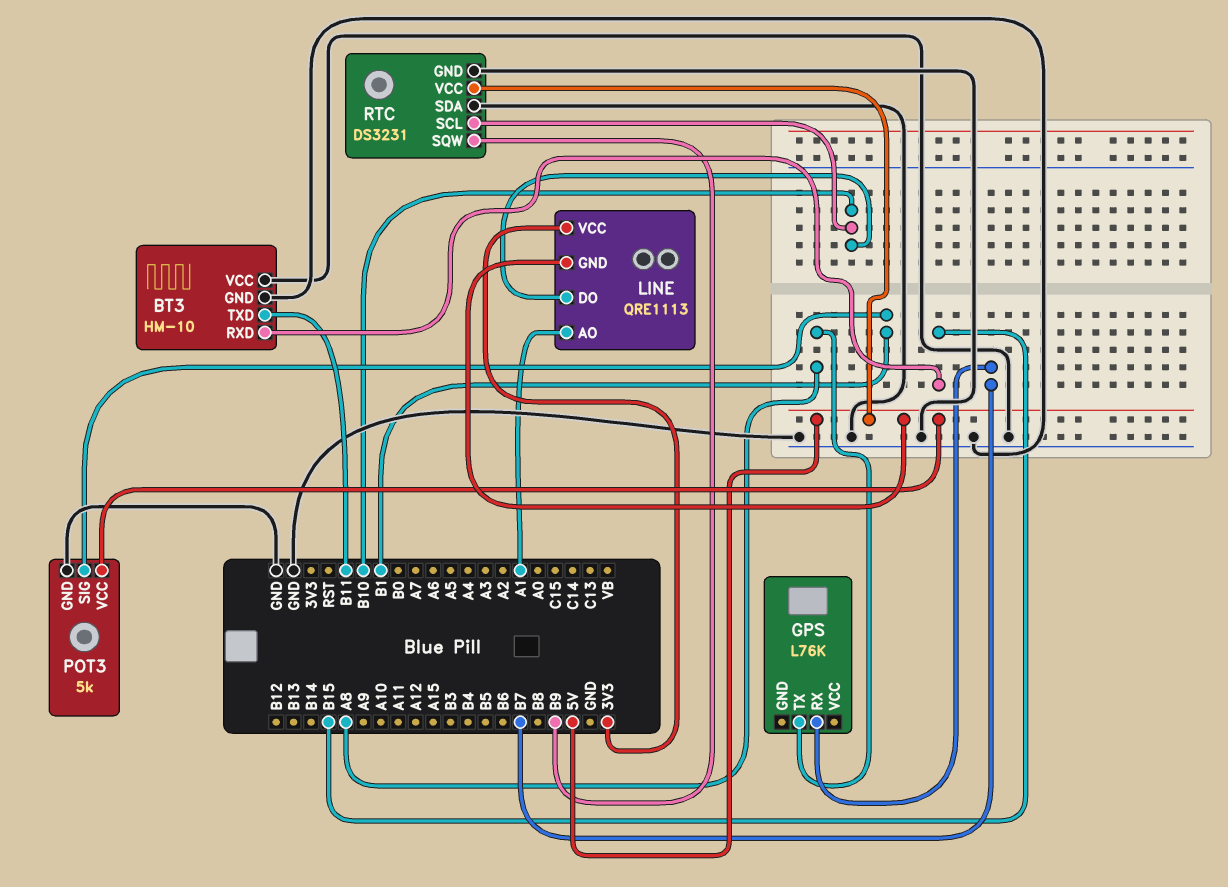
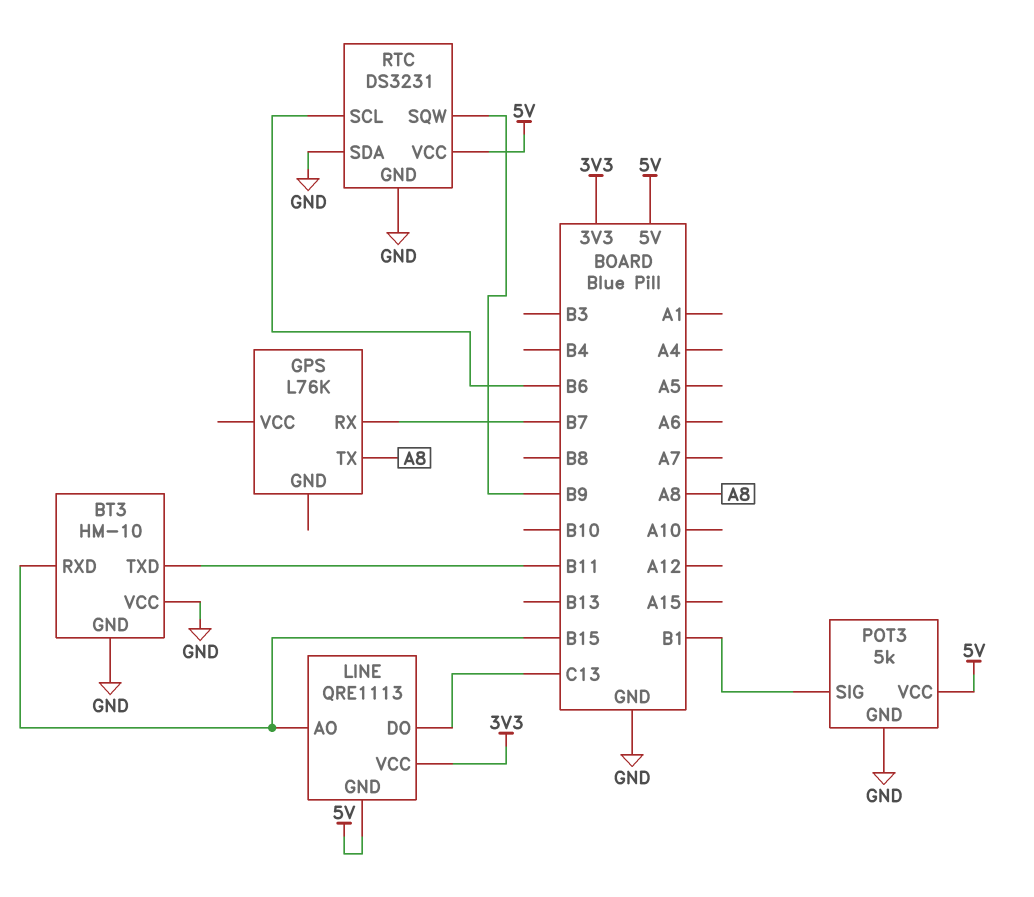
LINE pin AO: A1 -> B15
LINE pin DO: B10 -> C13
RTC pin SCL: B10 -> B6

